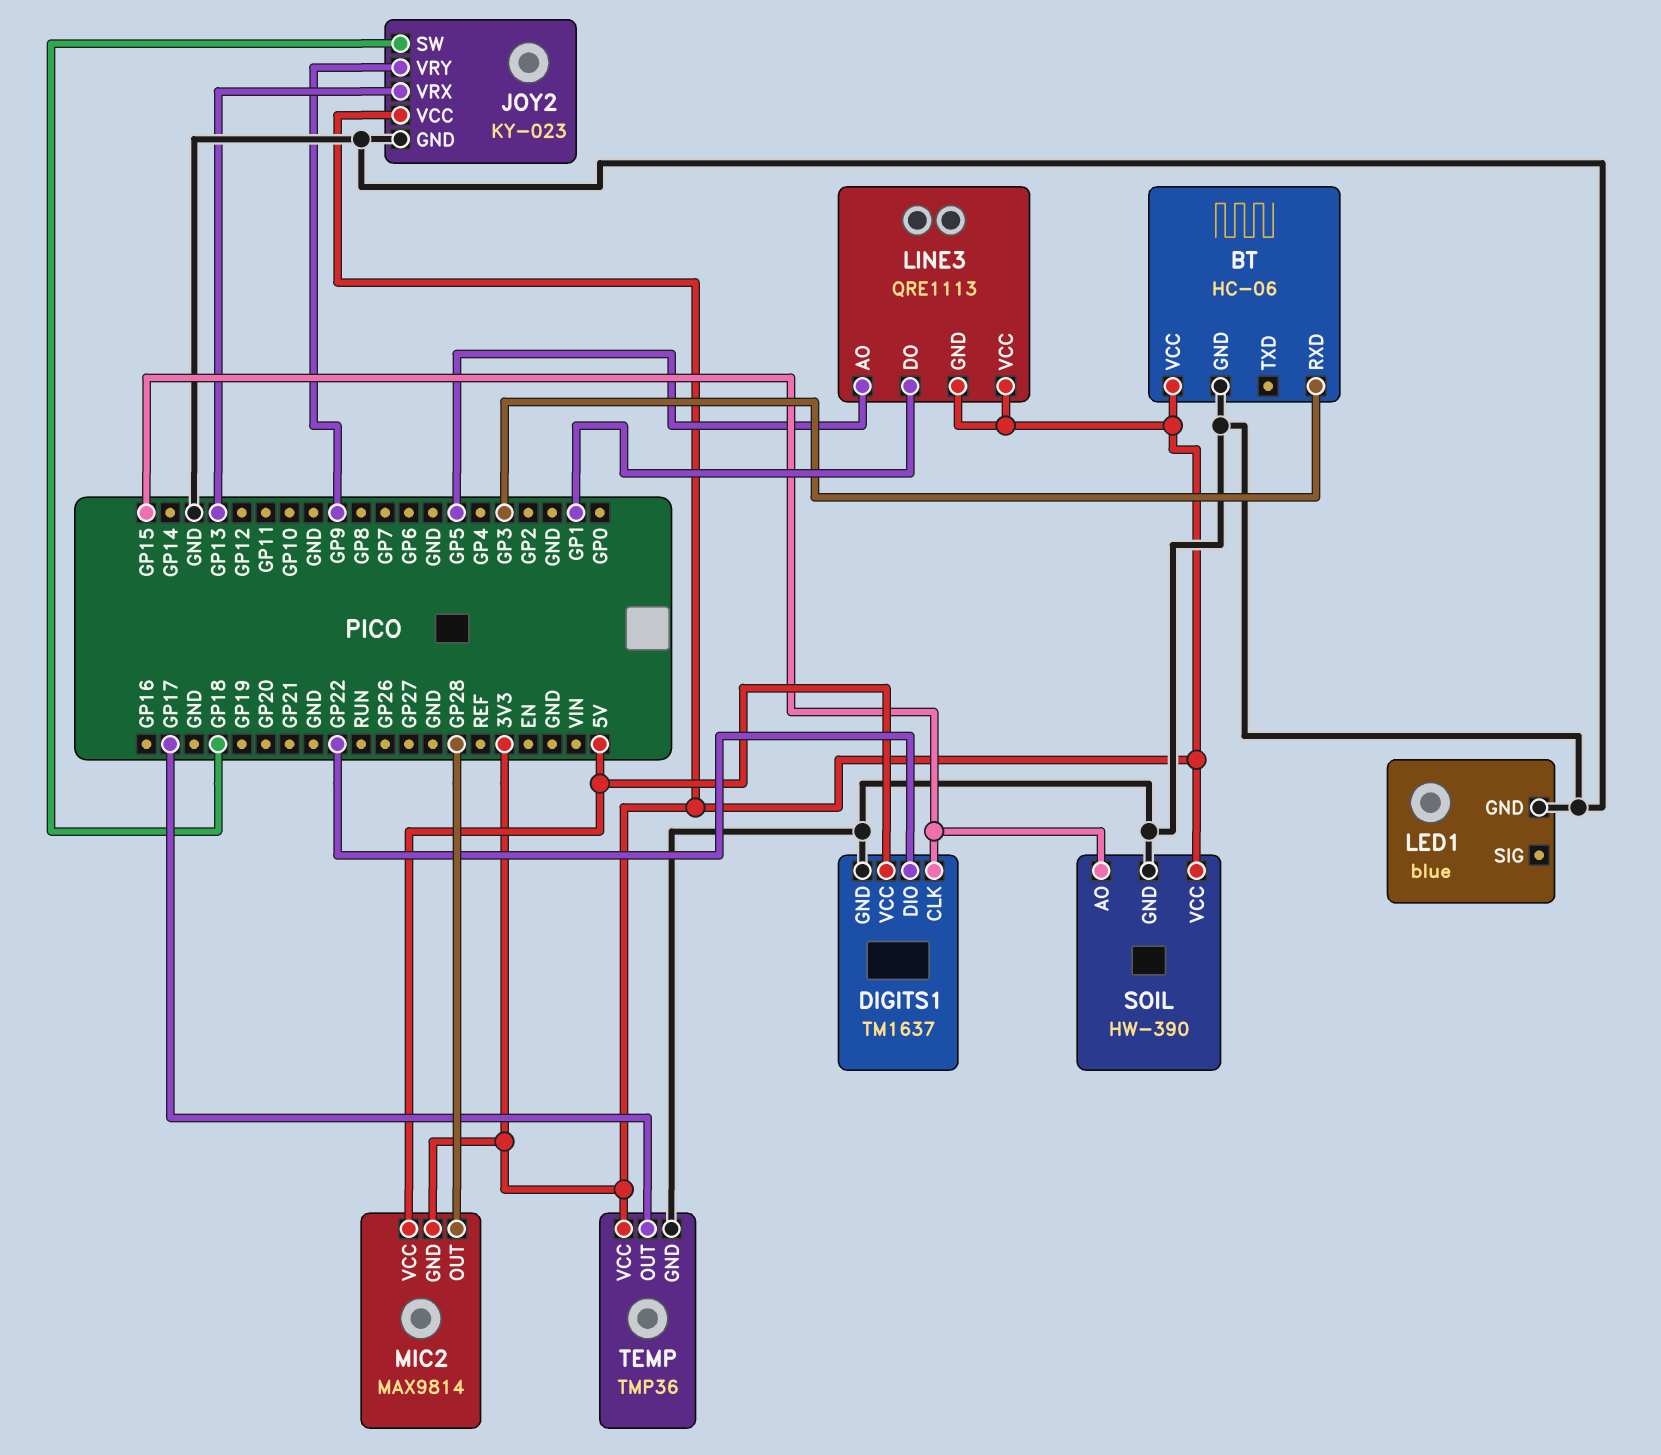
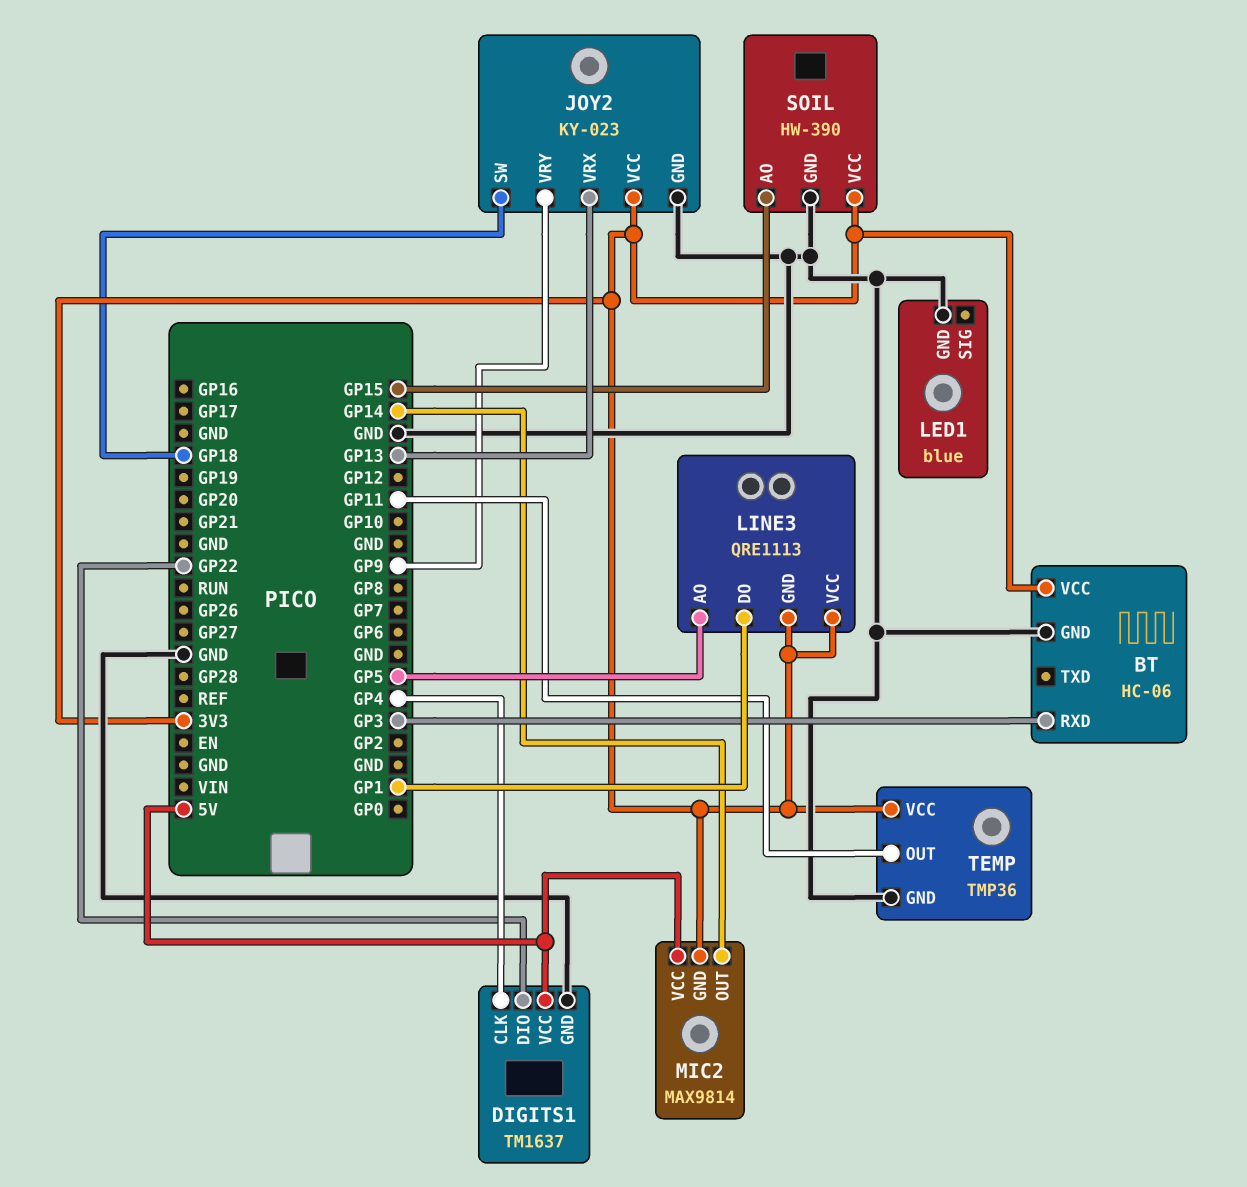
DIGITS1 pin CLK: GP15 -> GP4
MIC2 pin OUT: GP28 -> GP14
TEMP pin OUT: GP17 -> GP11

